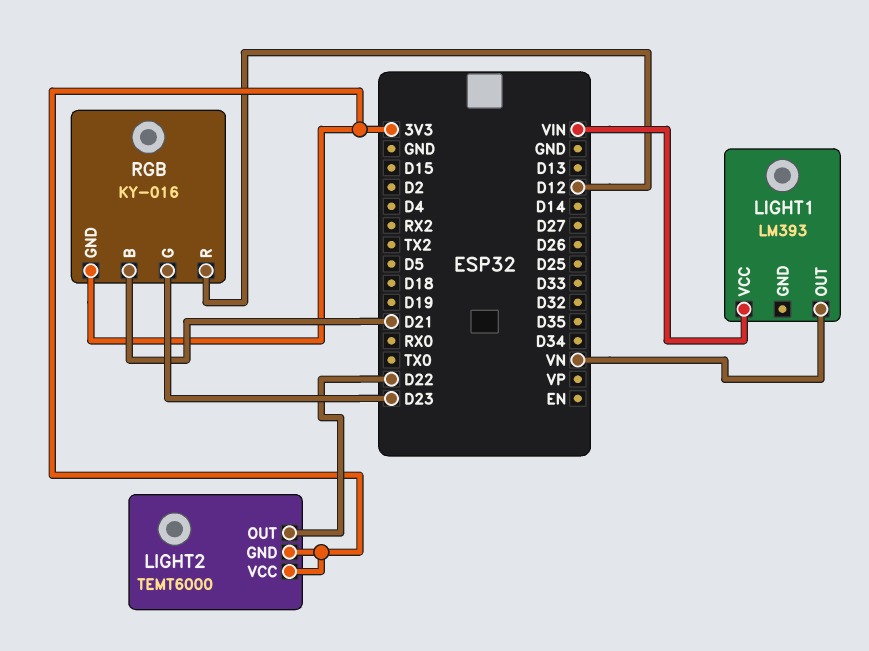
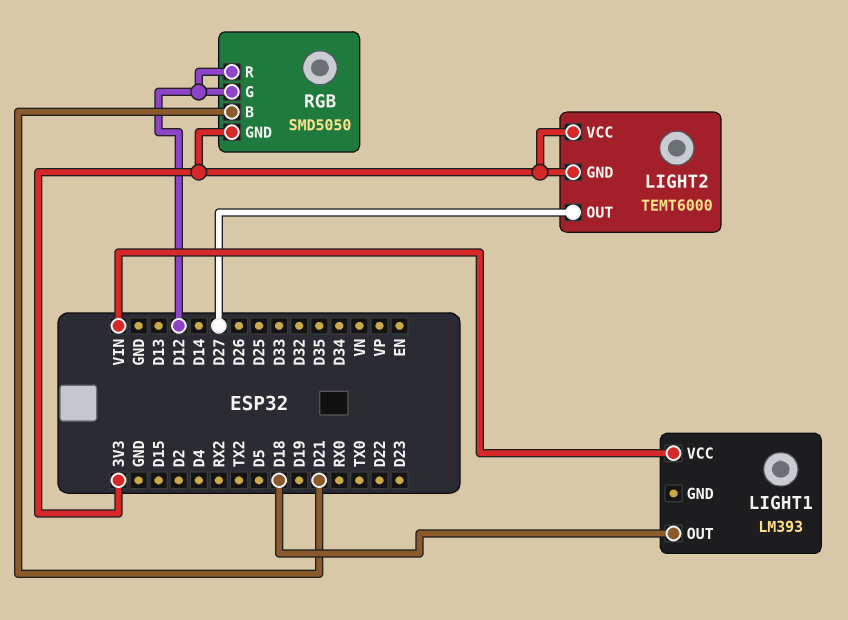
LIGHT1 pin OUT: VN -> D18
LIGHT2 pin OUT: D22 -> D27
RGB: KY-016 -> SMD5050
RGB pin G: D23 -> D12

